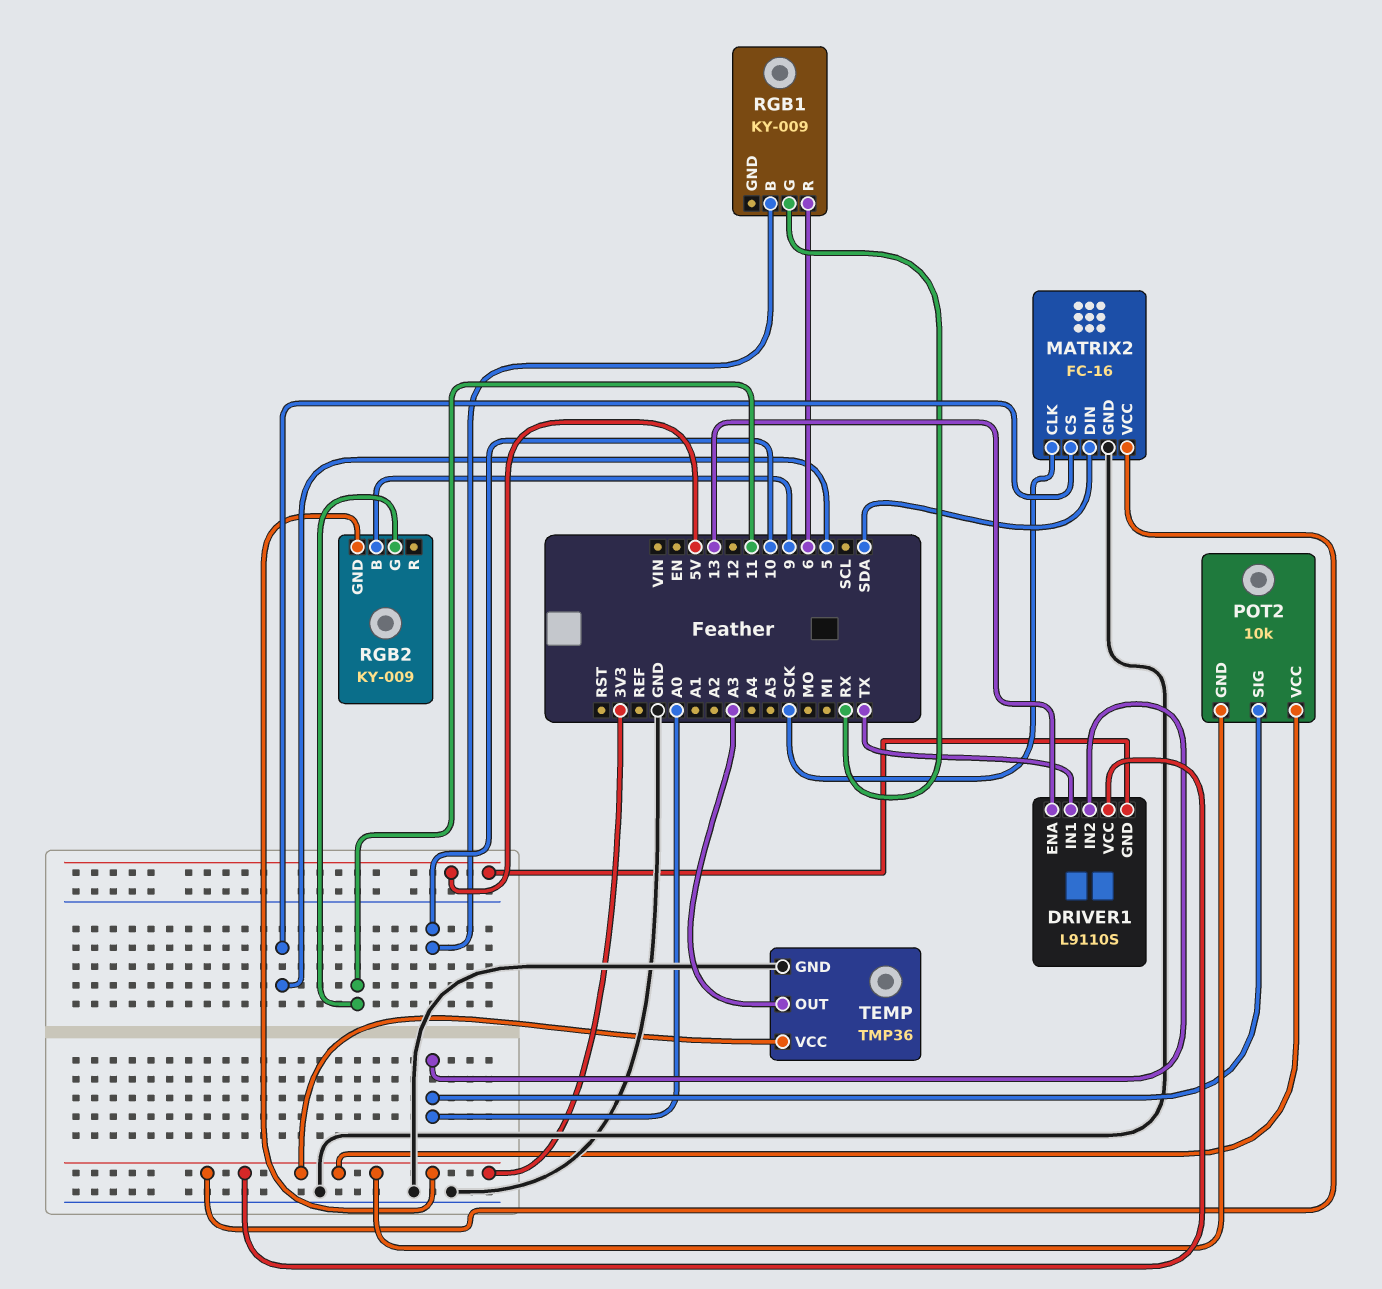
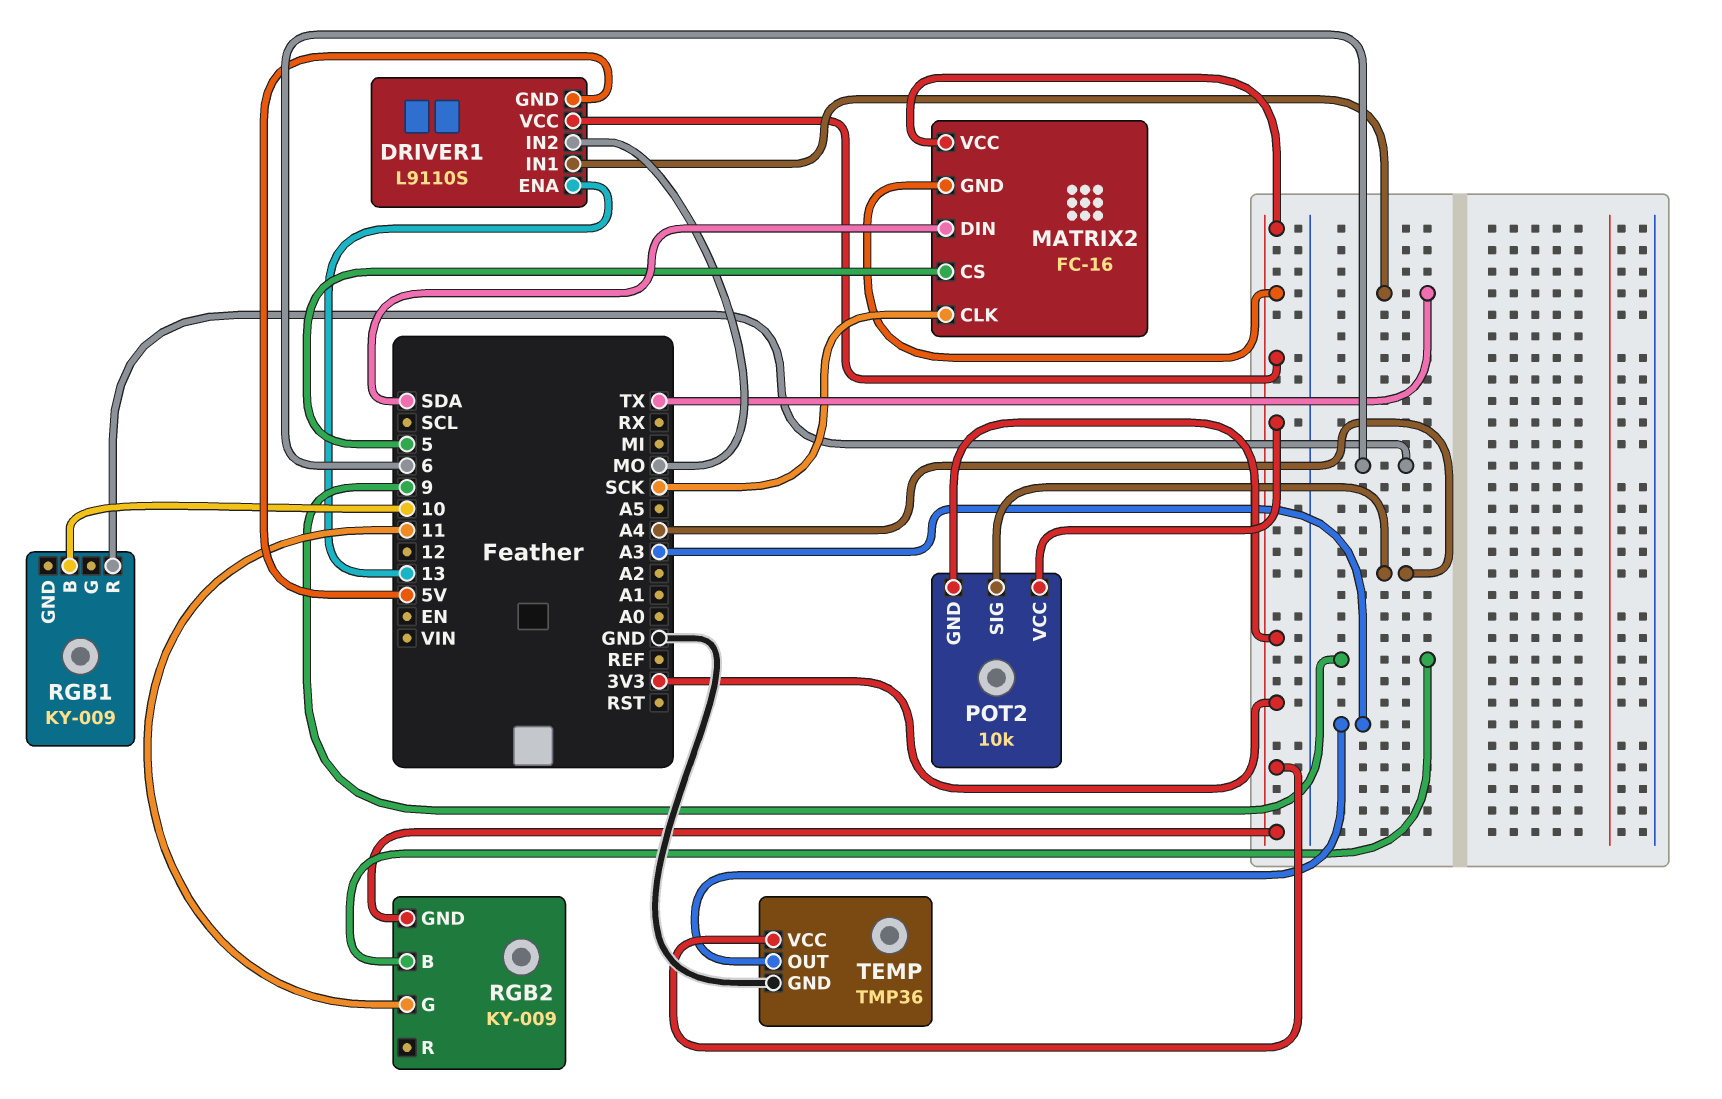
DRIVER1 pin IN2: A0 -> MO
MATRIX2 pin GND: GND -> 3V3
POT2 pin SIG: A0 -> A4
RGB1 pin G: RX -> none

